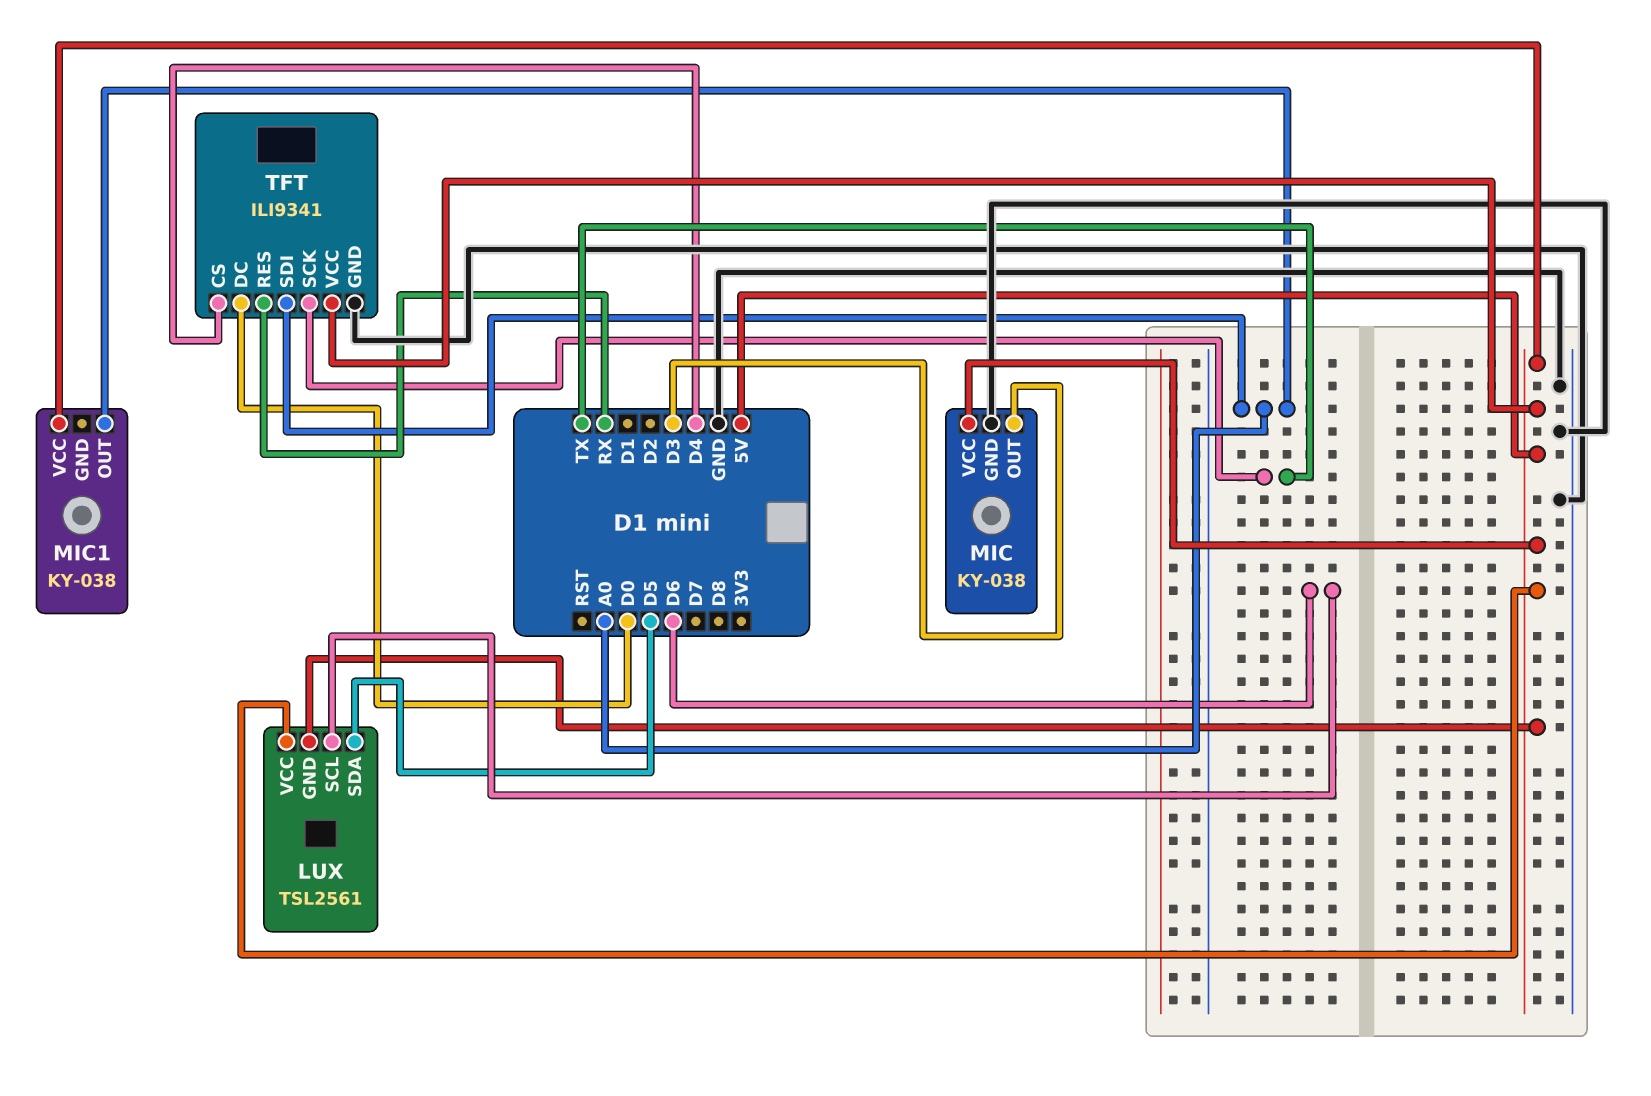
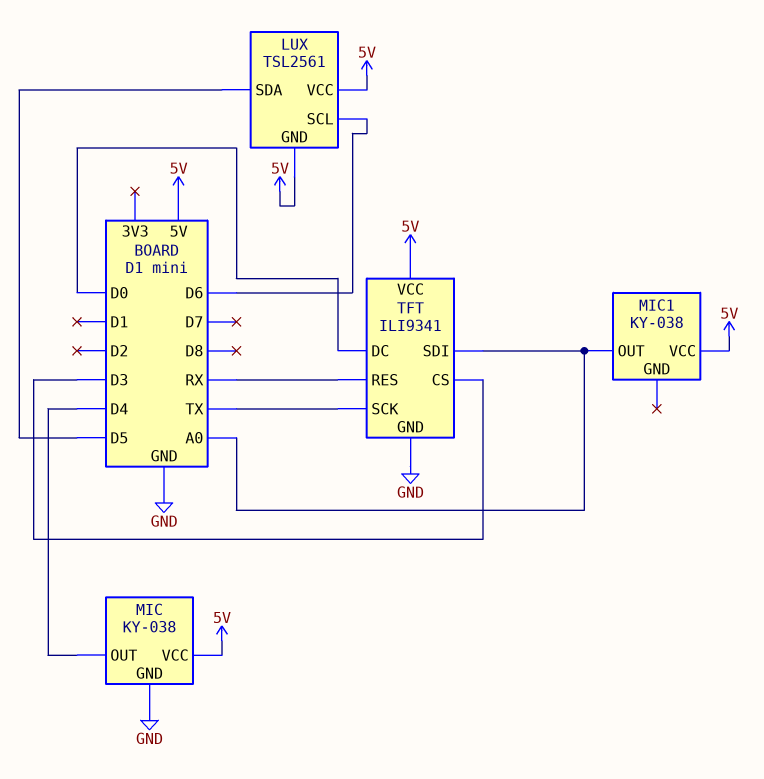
MIC pin OUT: D3 -> D4
TFT pin CS: D4 -> D3

